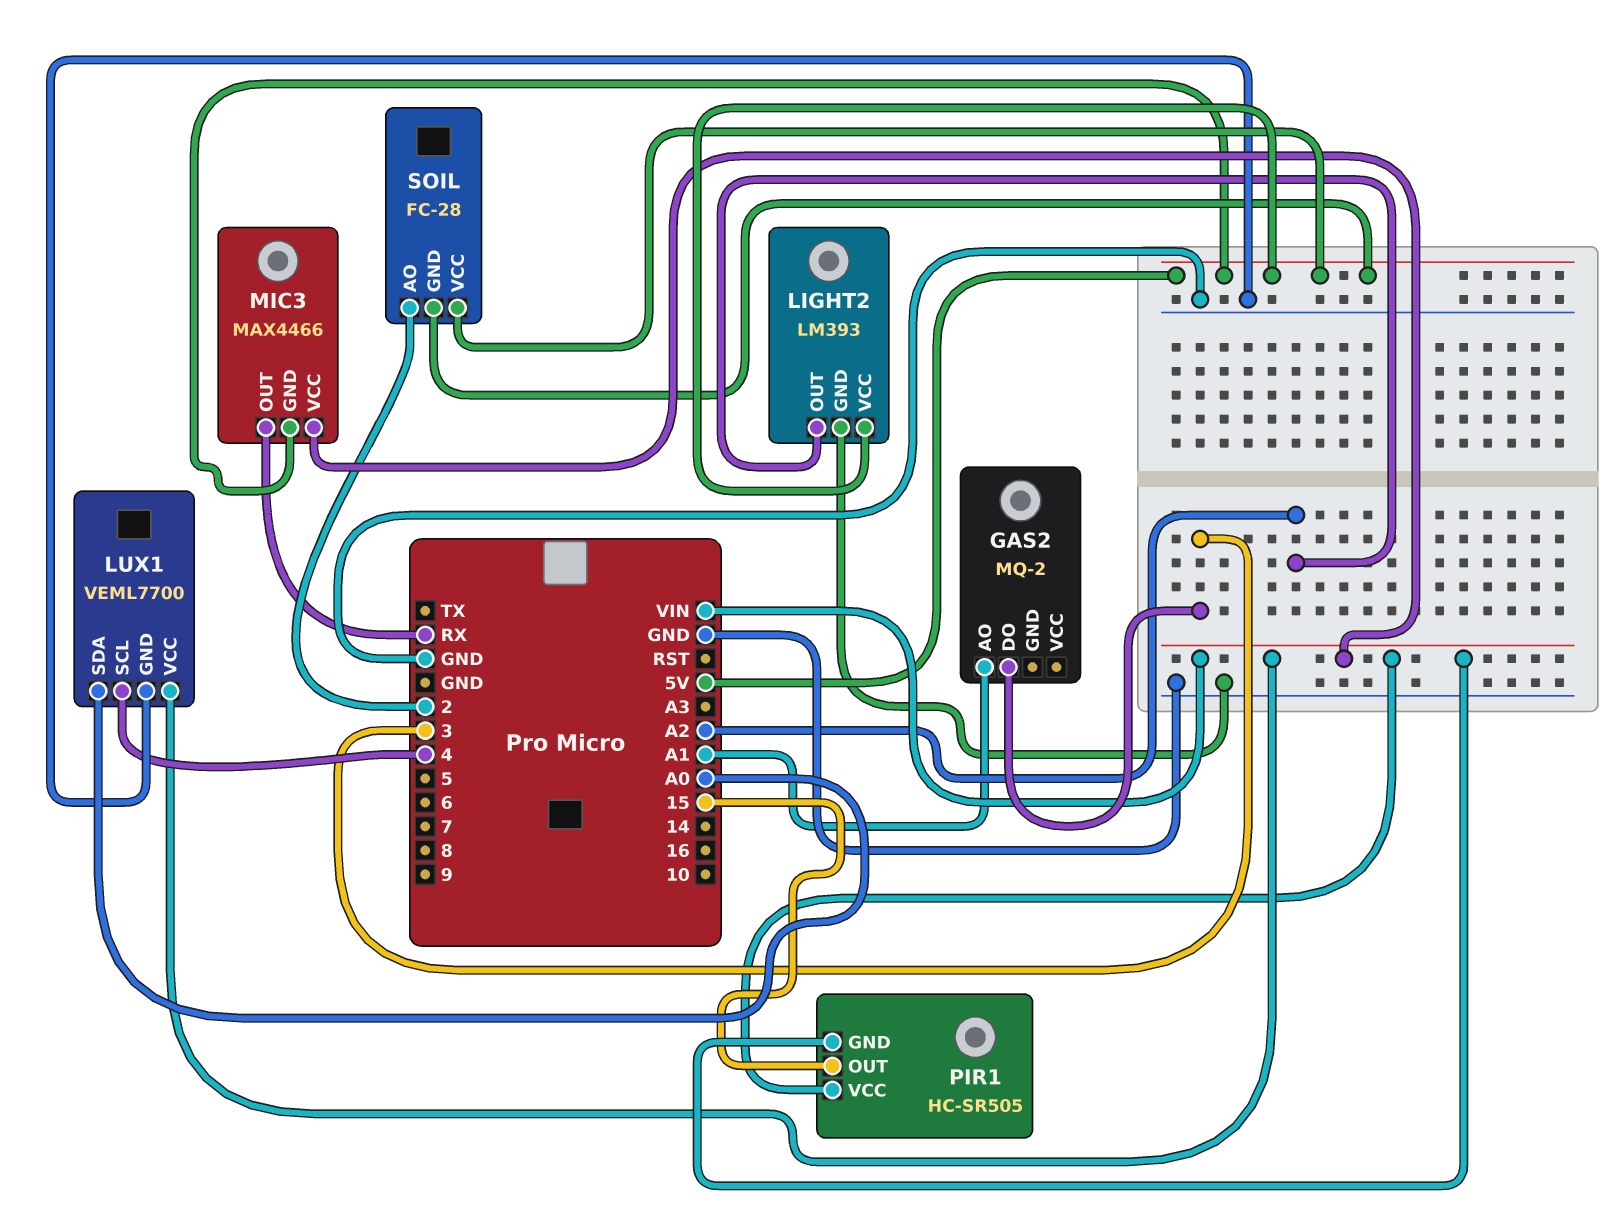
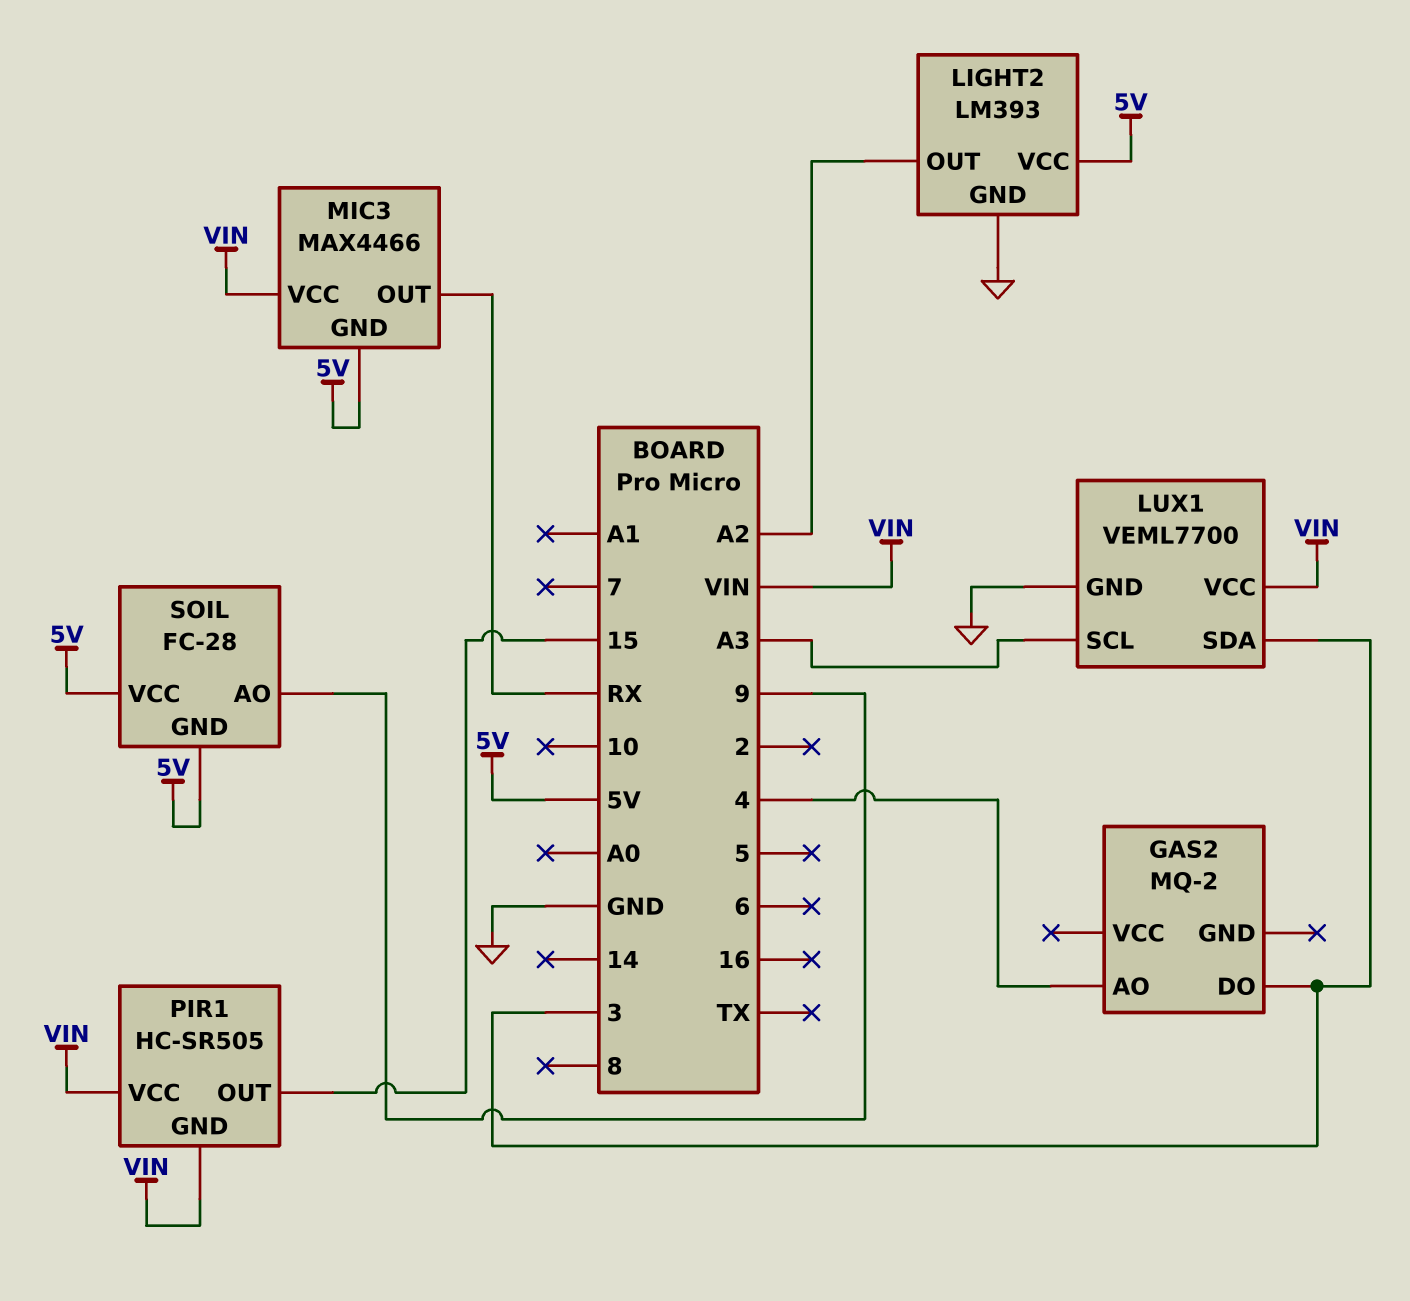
GAS2 pin AO: A1 -> 4
LUX1 pin SCL: 4 -> A3
LUX1 pin SDA: A0 -> 3
SOIL pin AO: 2 -> 9

